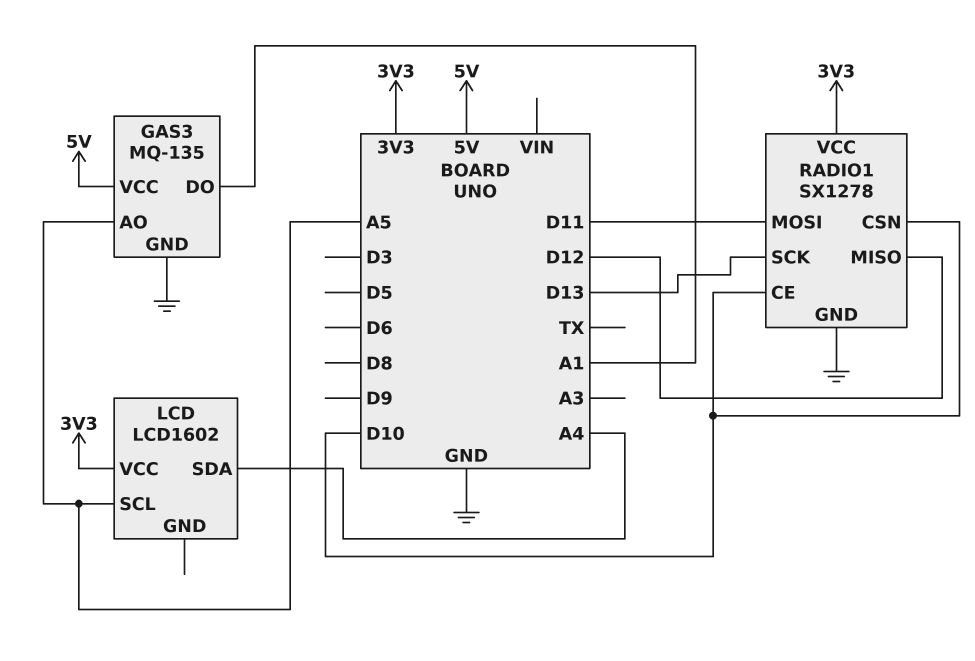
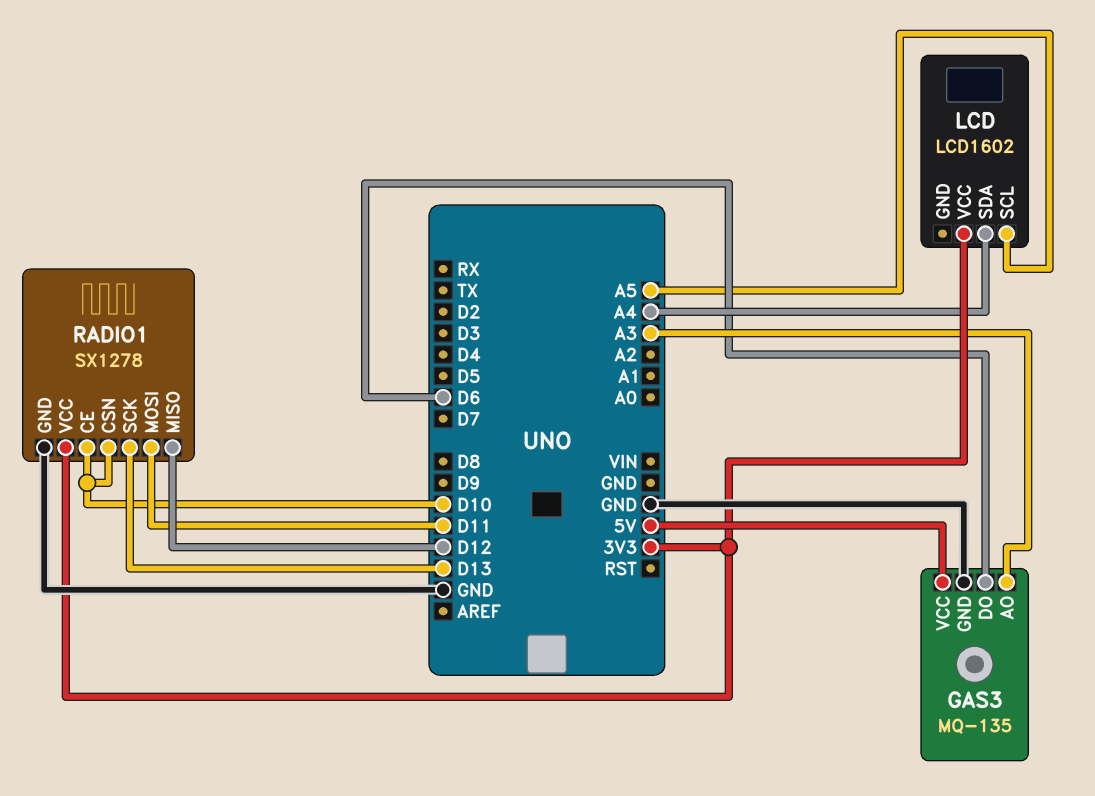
GAS3 pin AO: A5 -> A3
GAS3 pin DO: A1 -> D6

